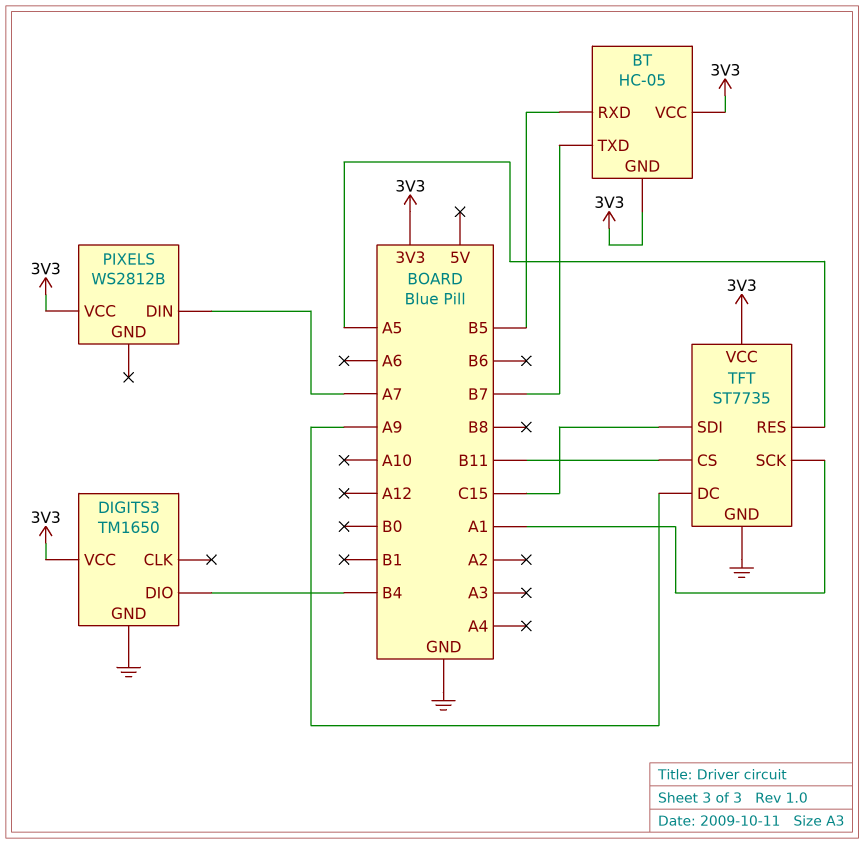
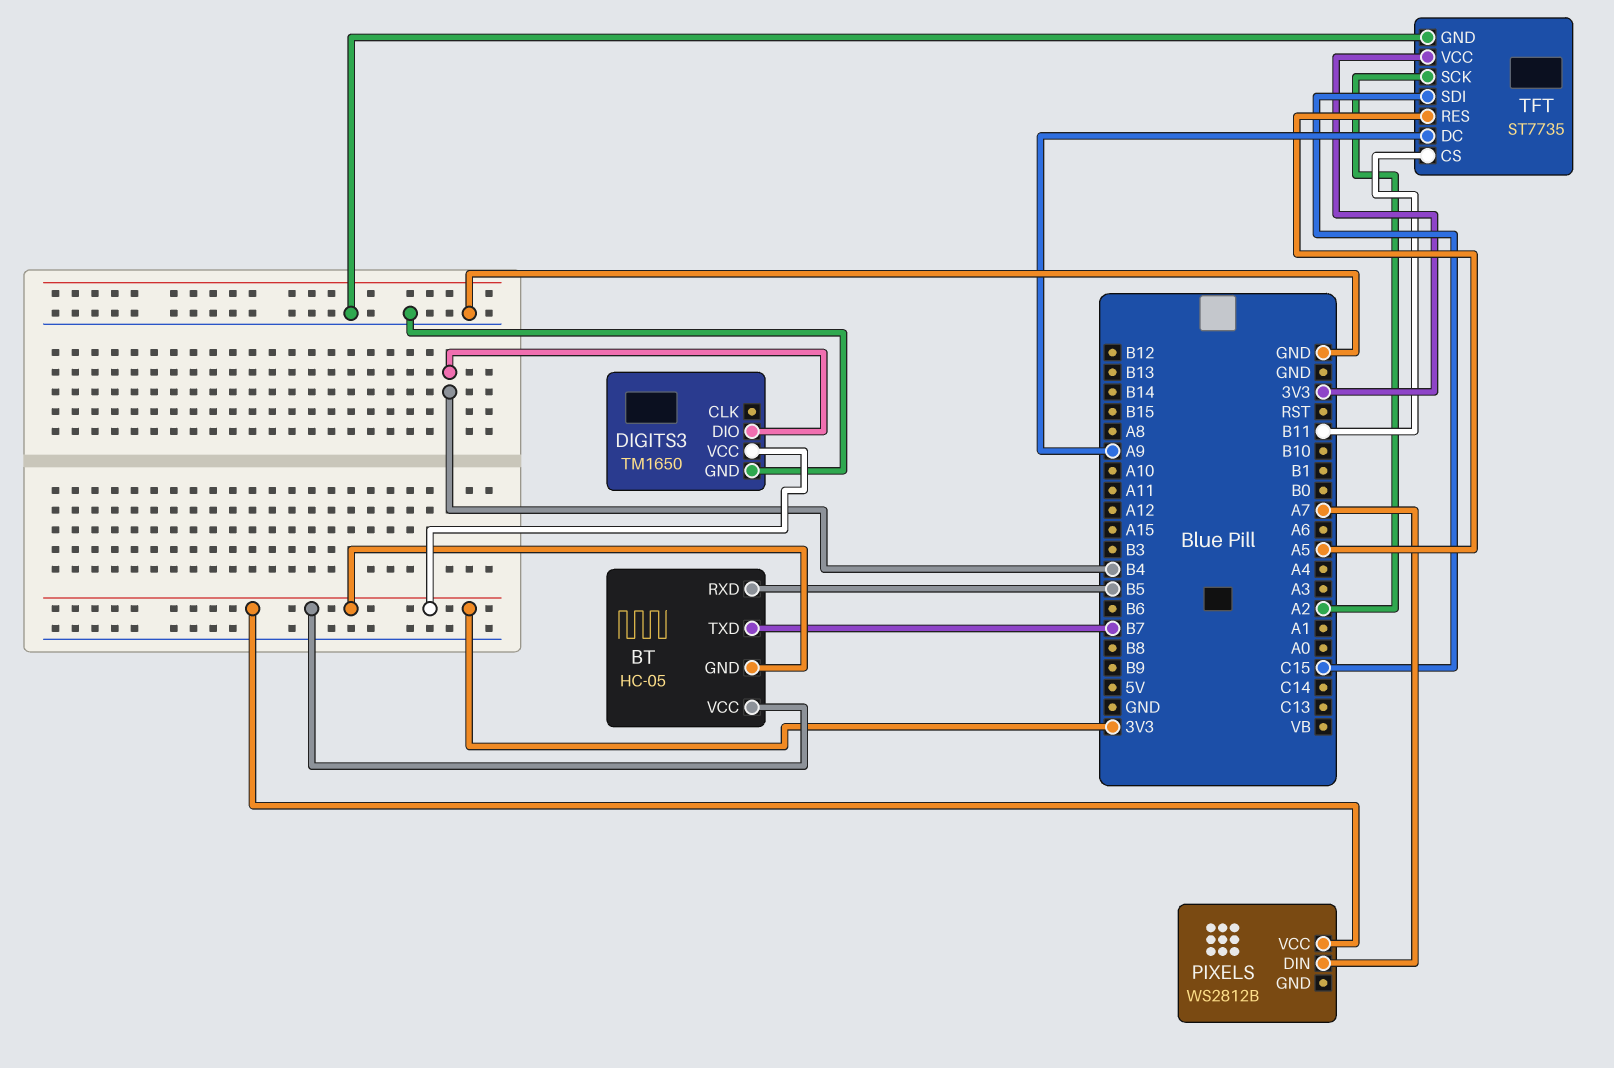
TFT pin SCK: A1 -> A2

